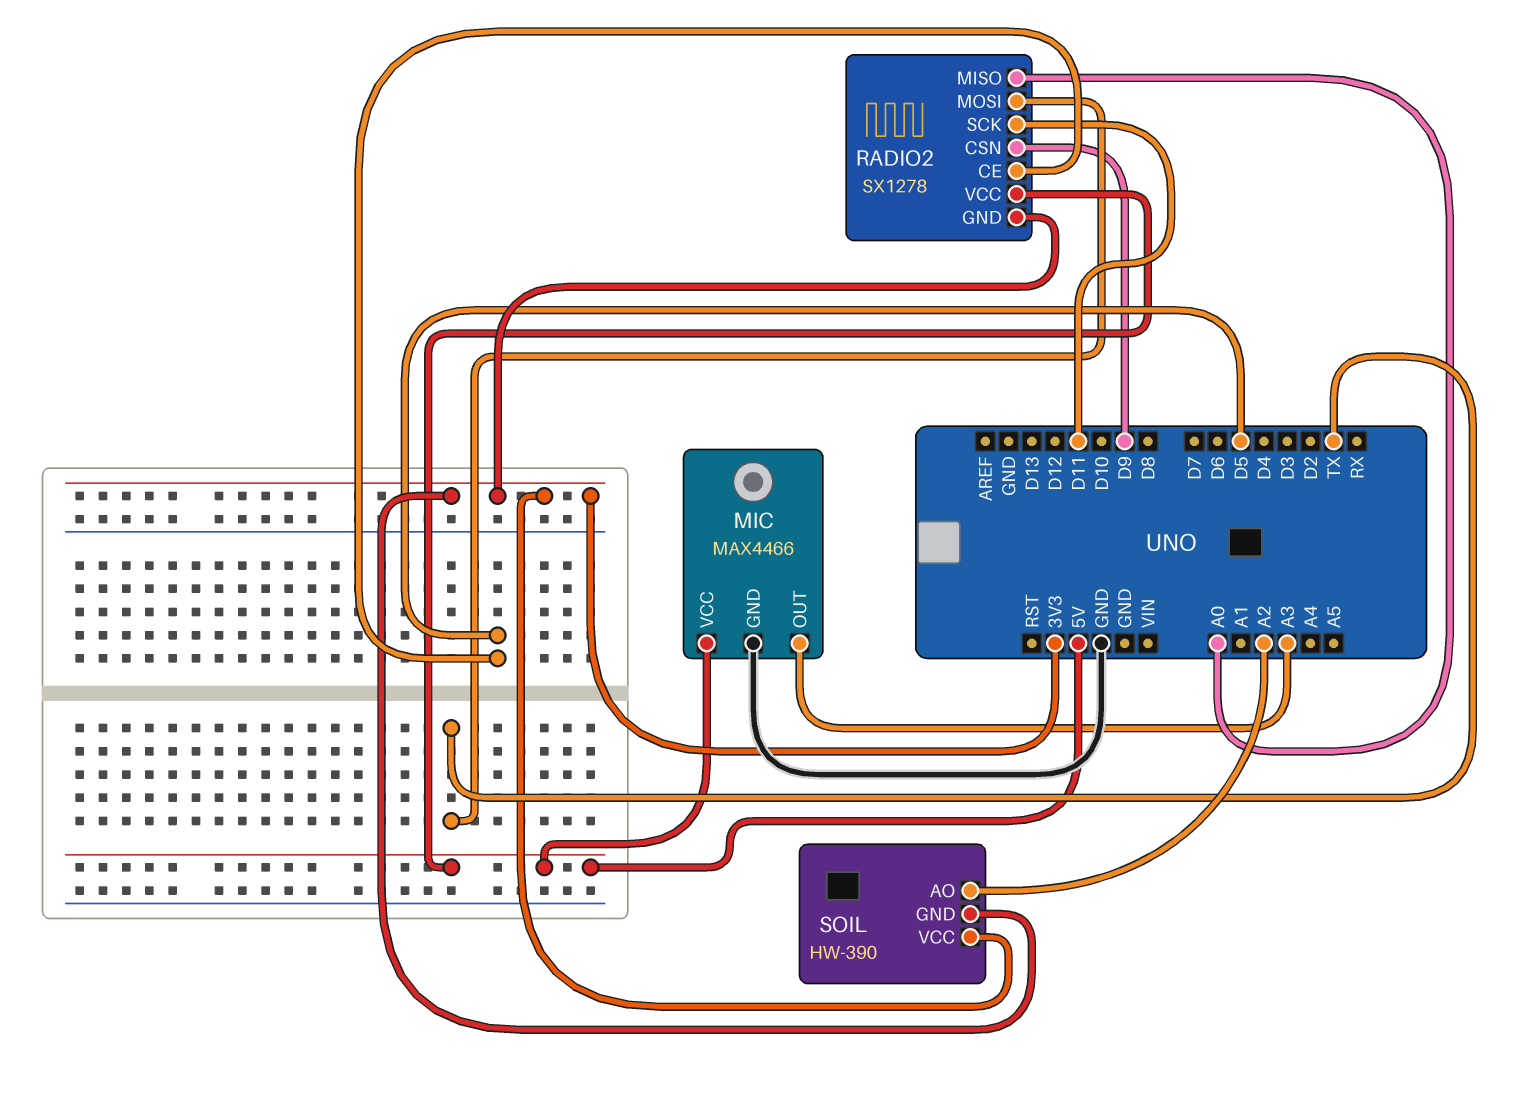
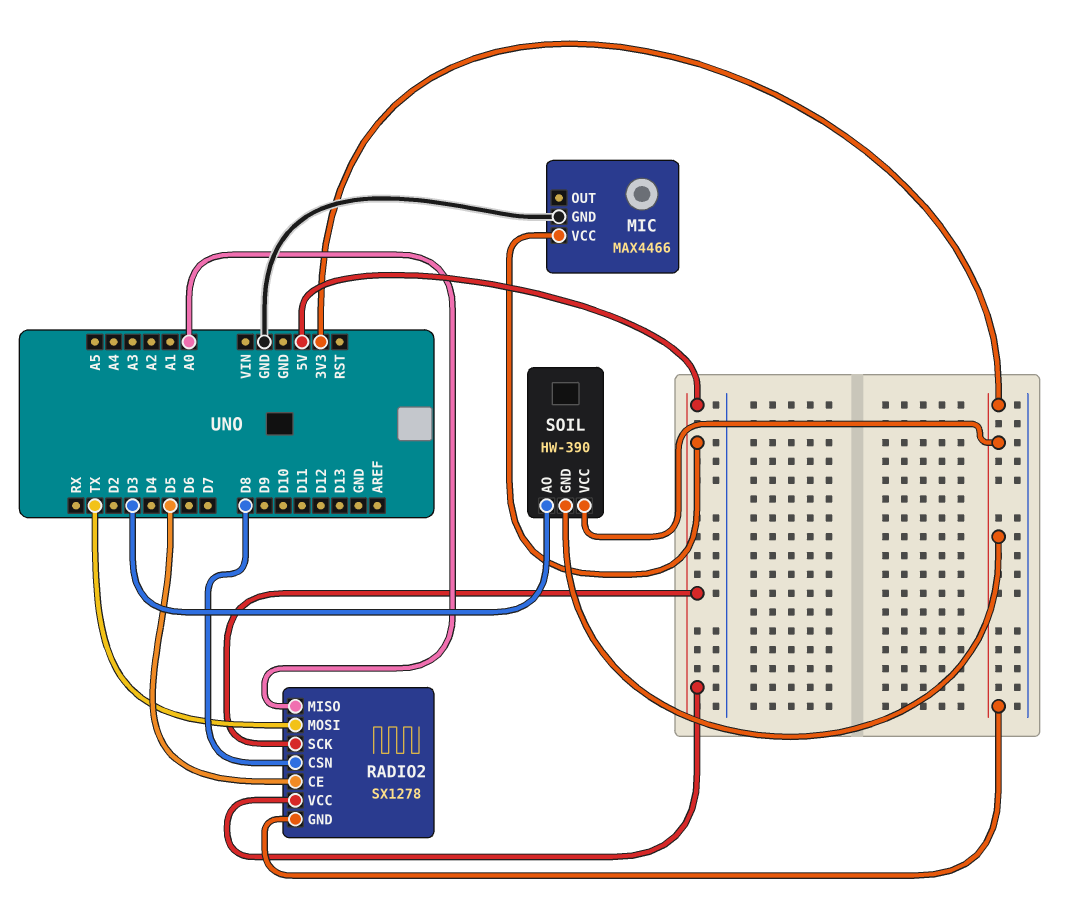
MIC pin OUT: A3 -> none
RADIO2 pin CSN: D9 -> D8
RADIO2 pin SCK: D11 -> 5V
SOIL pin AO: A2 -> D3

